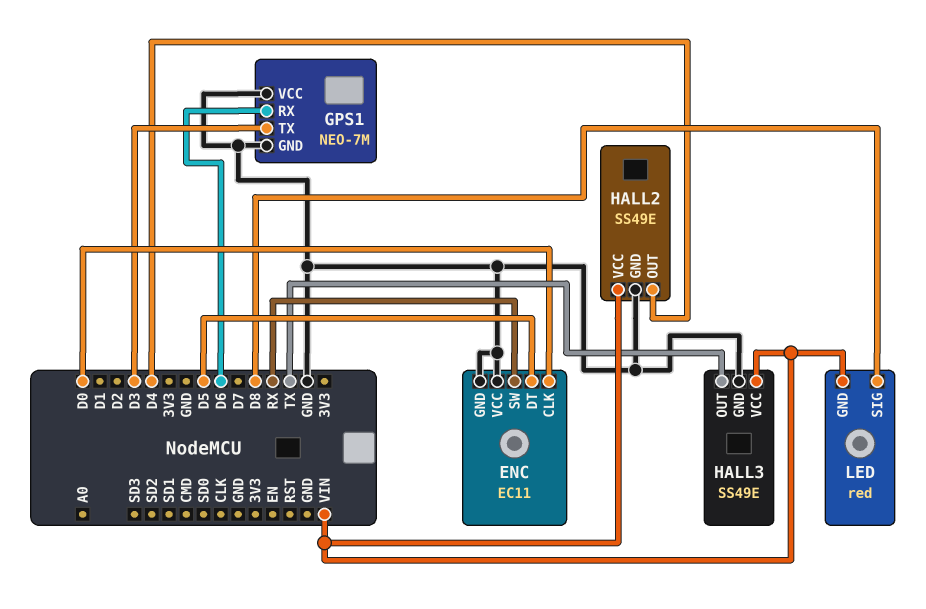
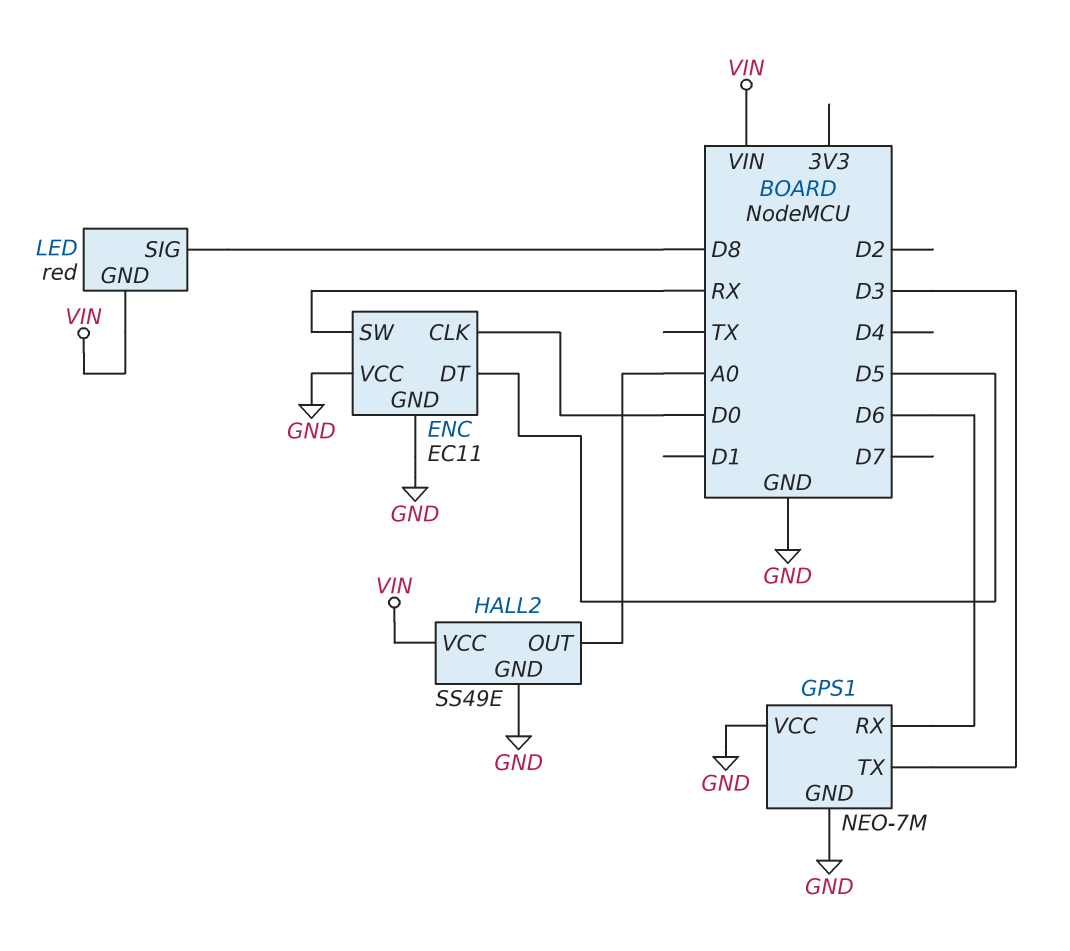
HALL2 pin OUT: D4 -> A0
HALL3: SS49E -> none
HALL3 pin GND: GND -> none
HALL3 pin OUT: TX -> none
HALL3 pin VCC: VIN -> none

